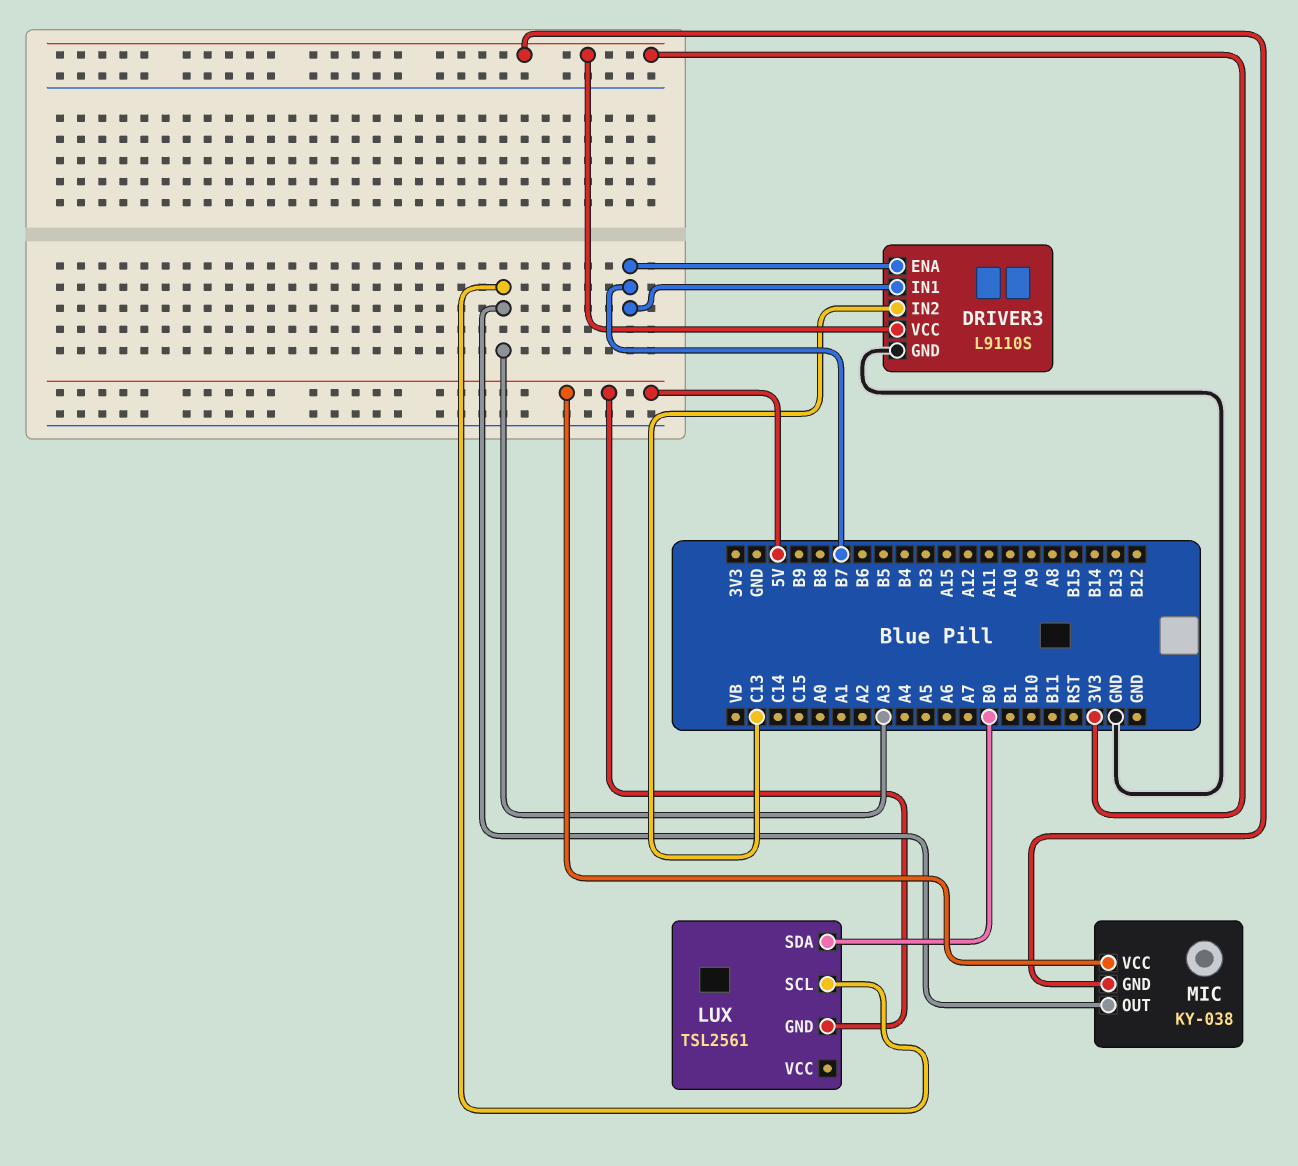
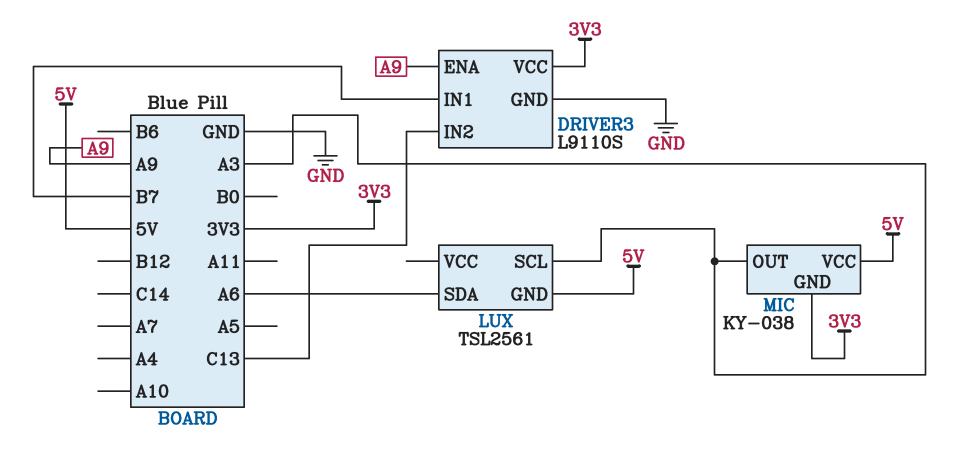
DRIVER3 pin ENA: B7 -> A9
LUX pin SDA: B0 -> A6

